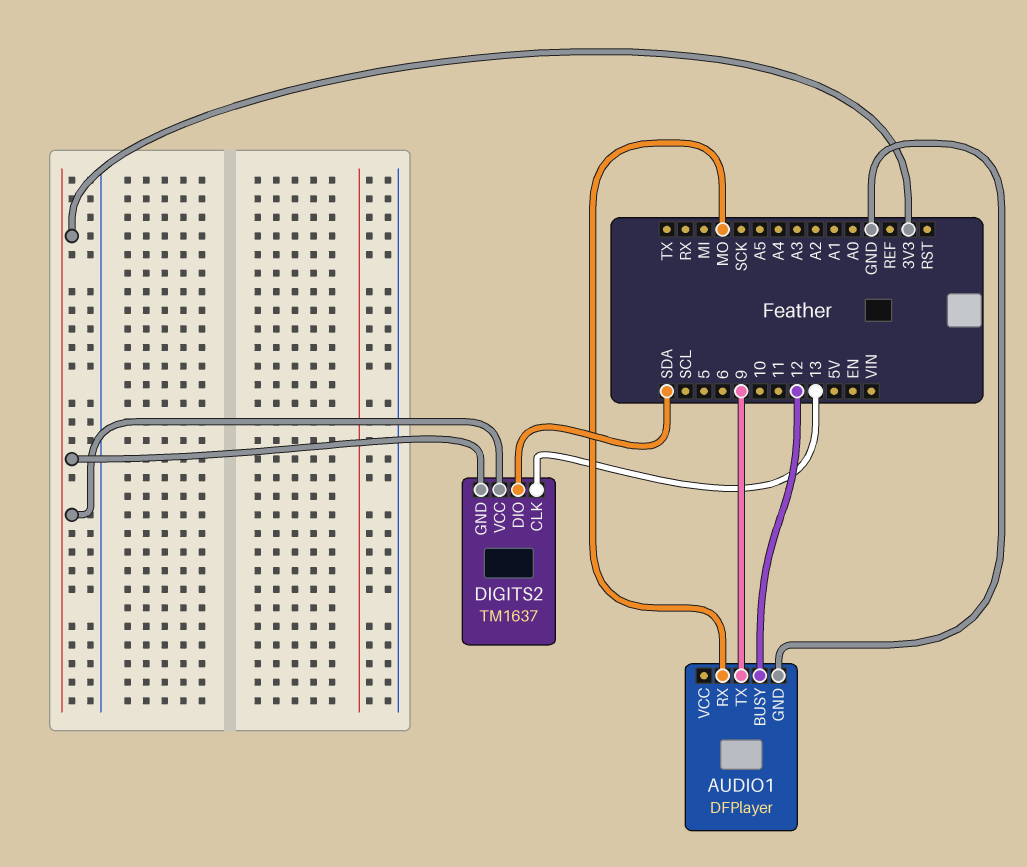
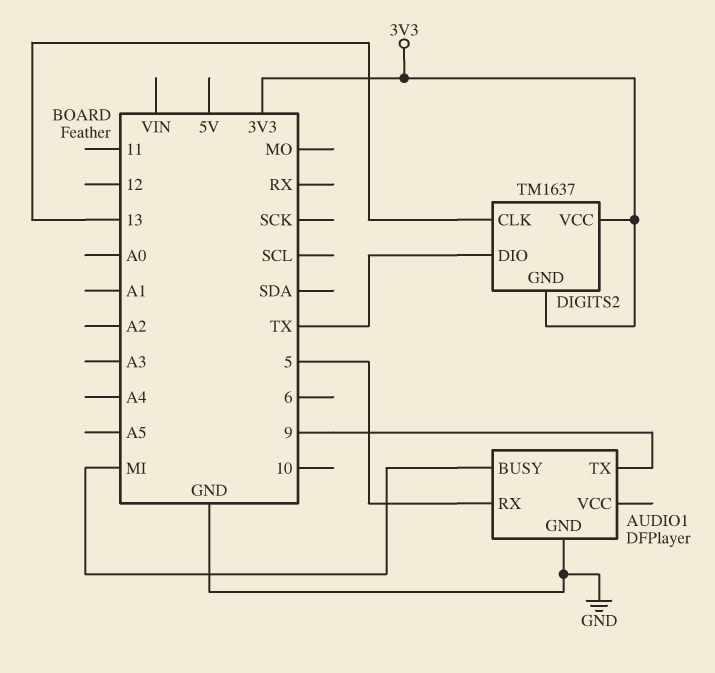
AUDIO1 pin BUSY: 12 -> MI
AUDIO1 pin RX: MO -> 5
DIGITS2 pin DIO: SDA -> TX

